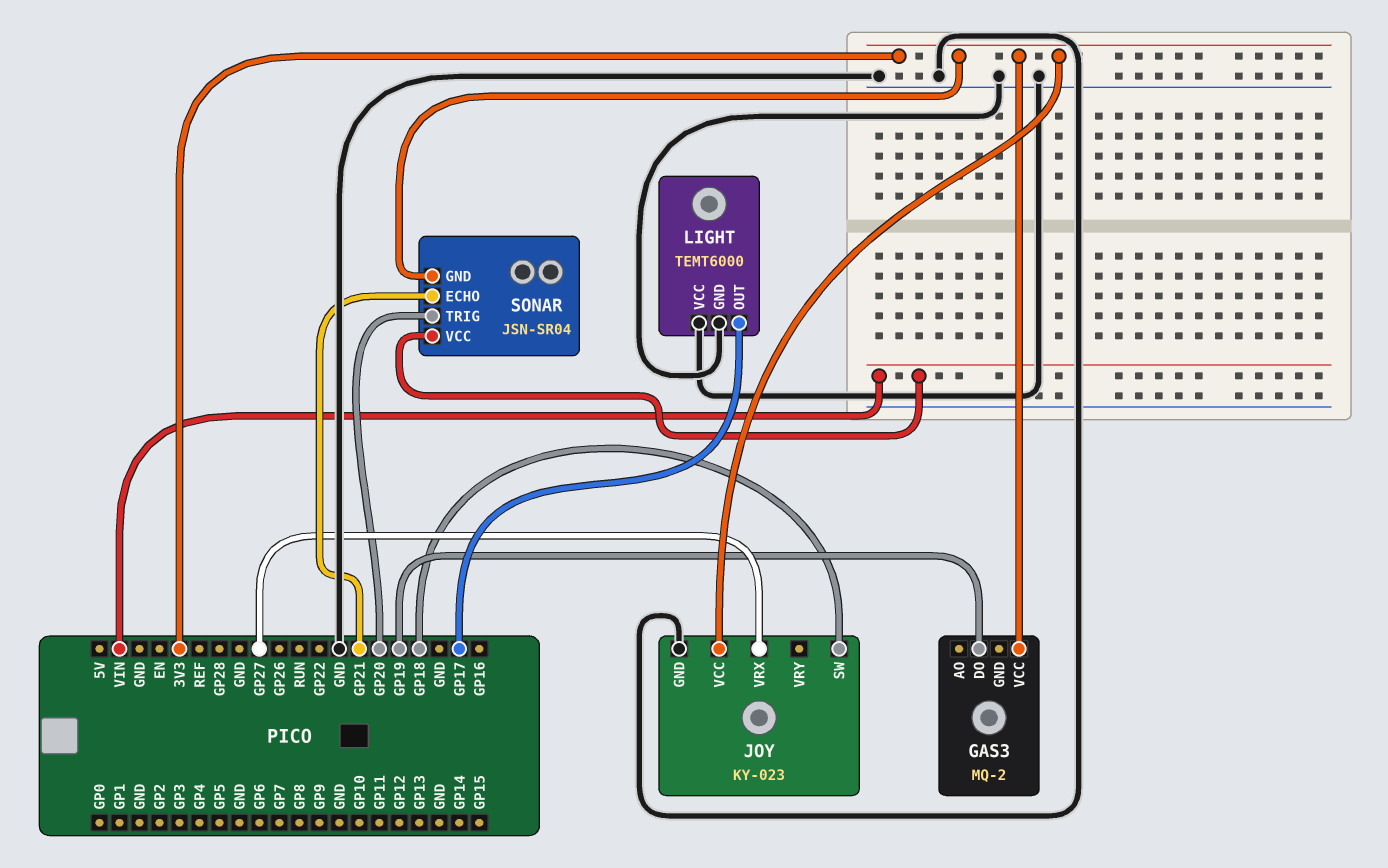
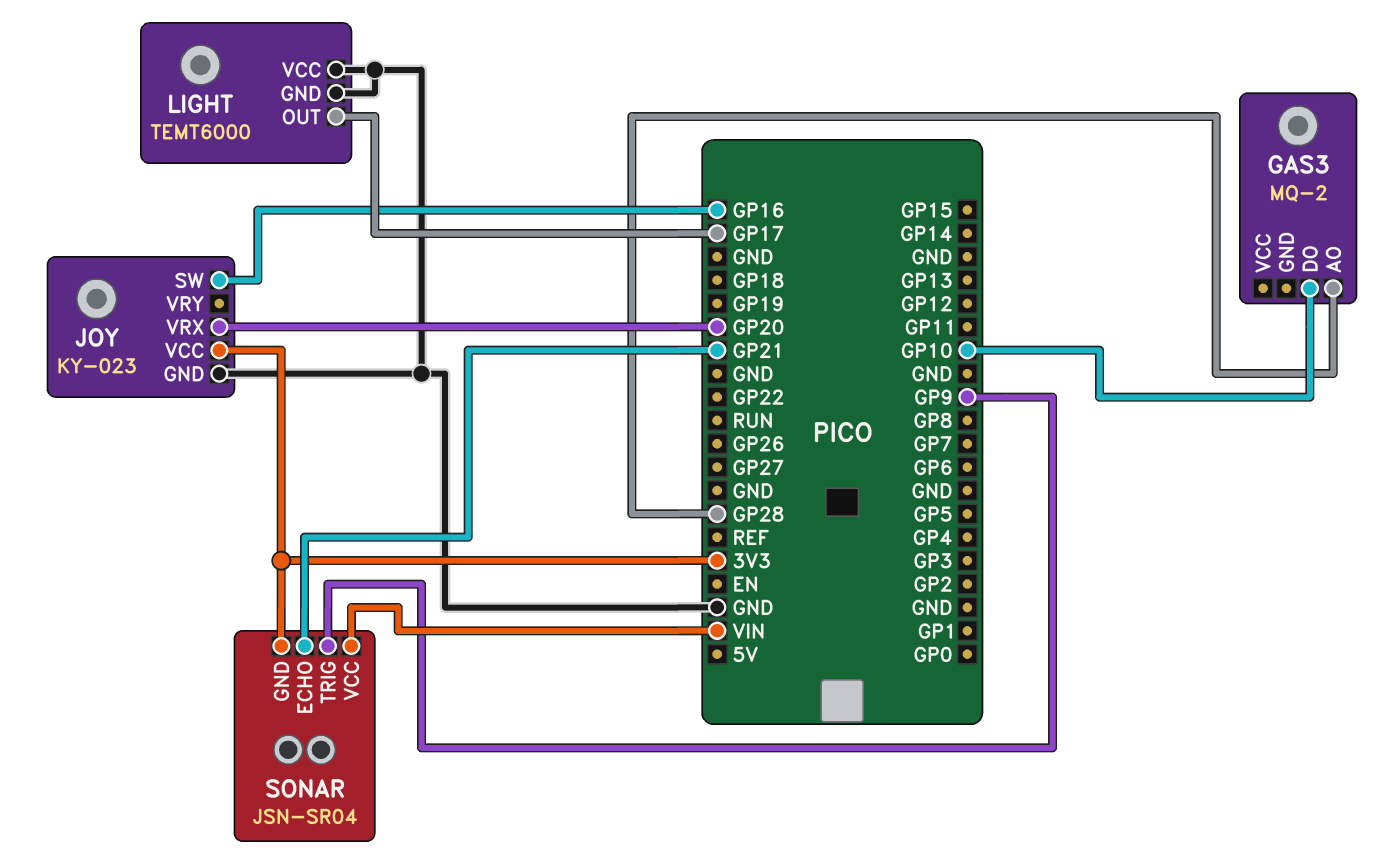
GAS3 pin AO: none -> GP28
GAS3 pin DO: GP19 -> GP10
GAS3 pin VCC: 3V3 -> none
JOY pin SW: GP18 -> GP16
JOY pin VRX: GP27 -> GP20
SONAR pin TRIG: GP20 -> GP9

